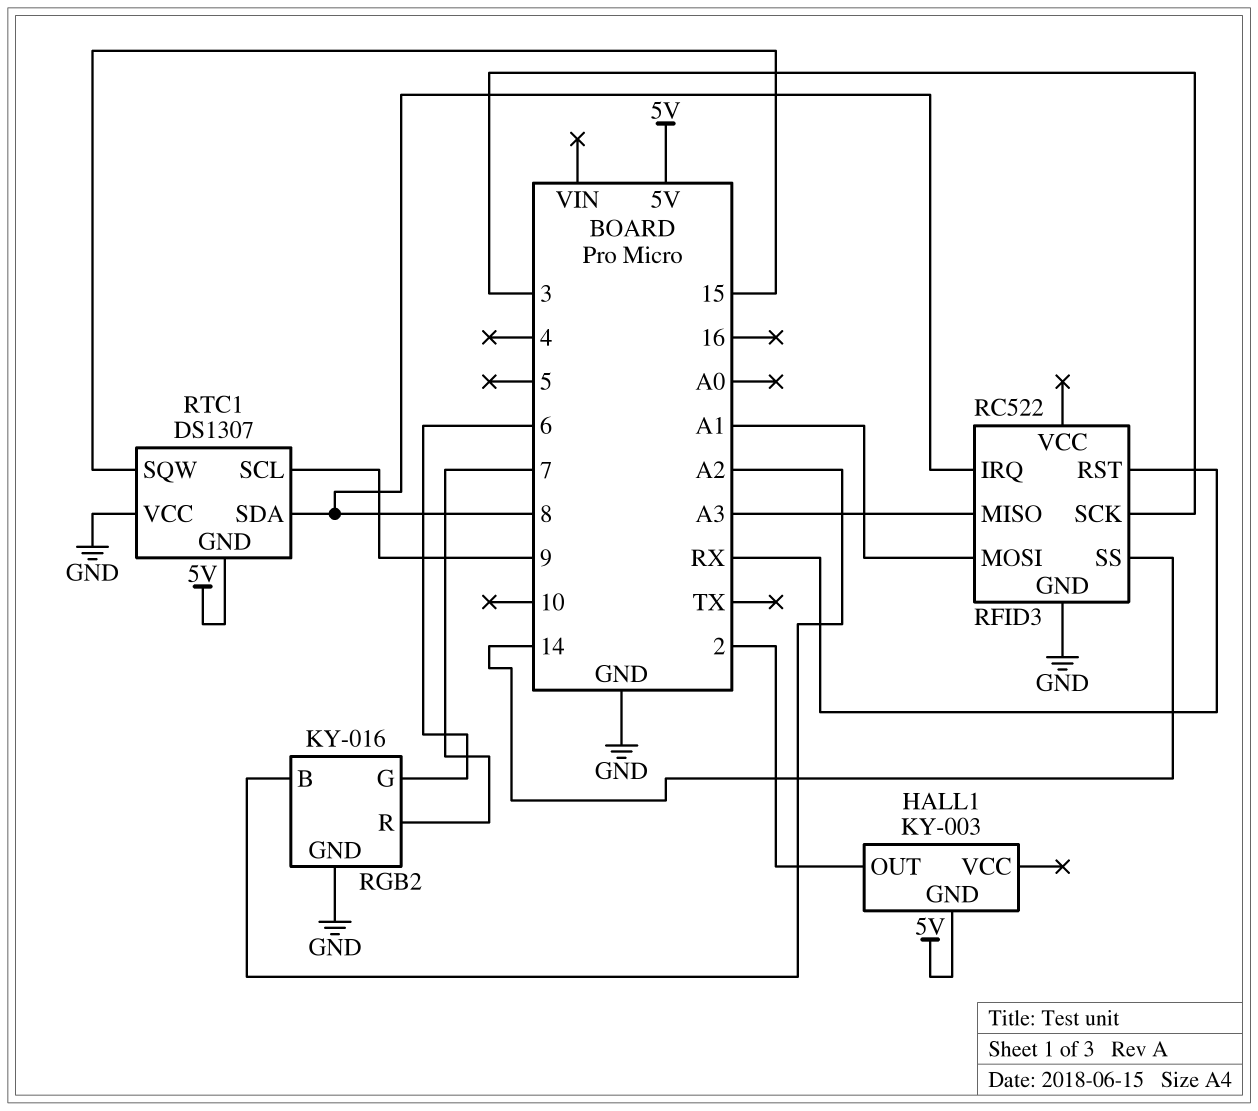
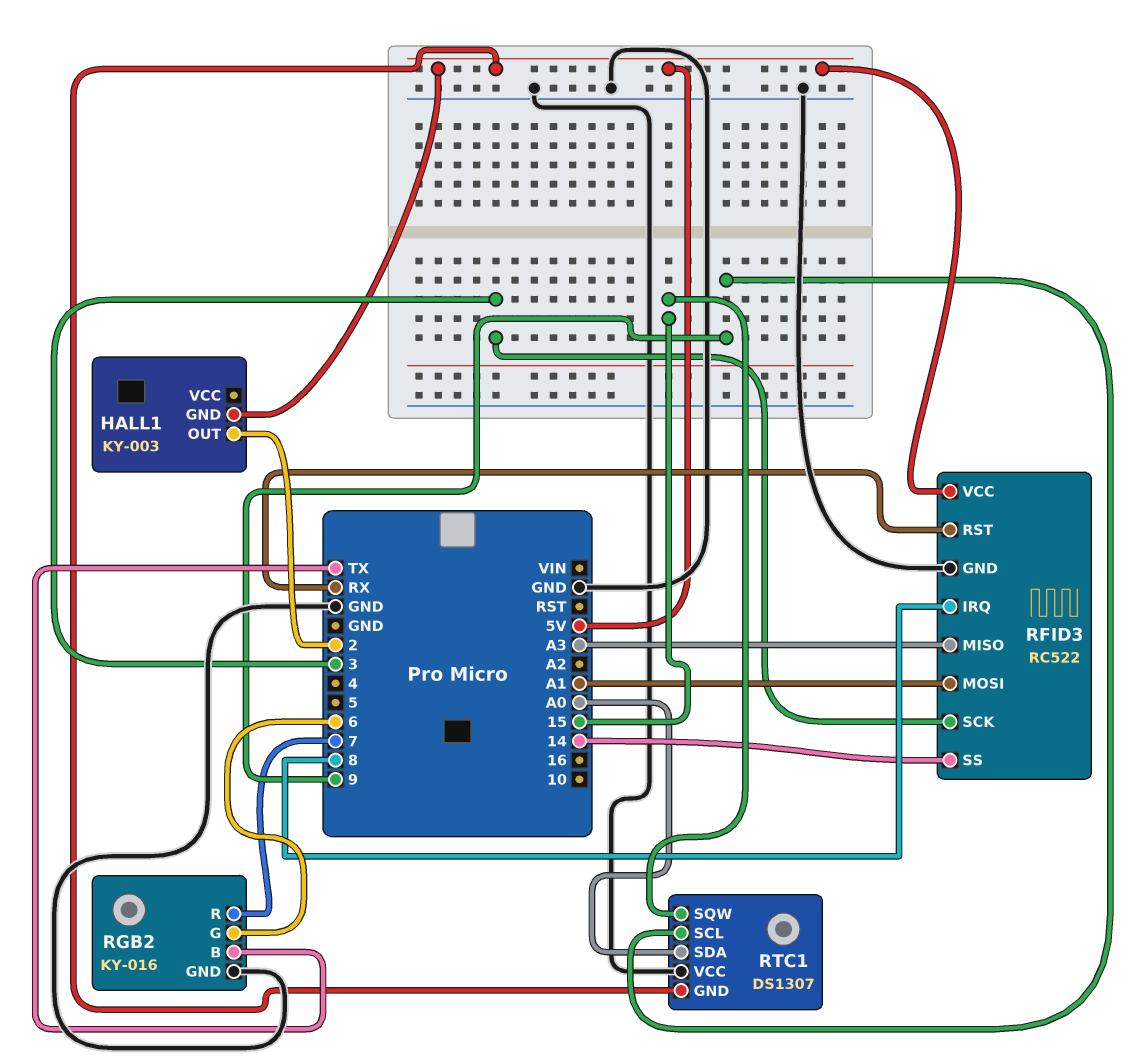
RFID3 pin VCC: none -> 5V
RGB2 pin B: A2 -> TX
RTC1 pin SDA: 8 -> A0

